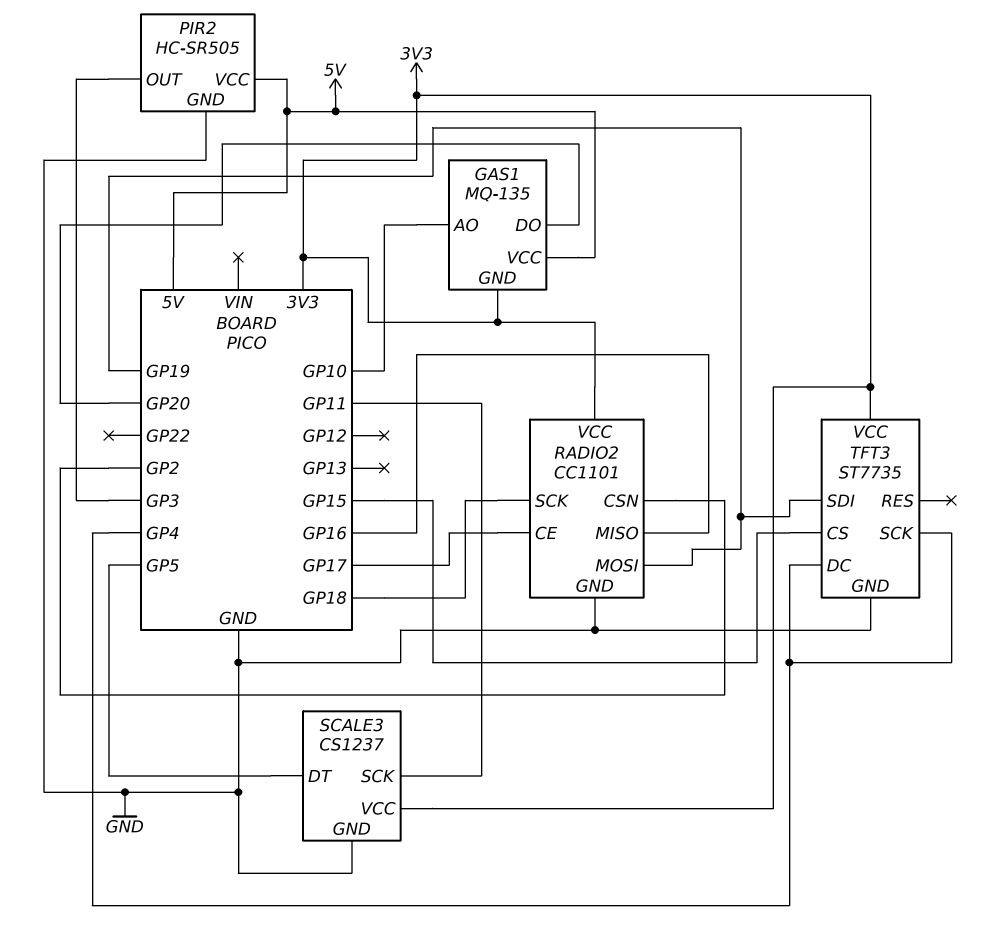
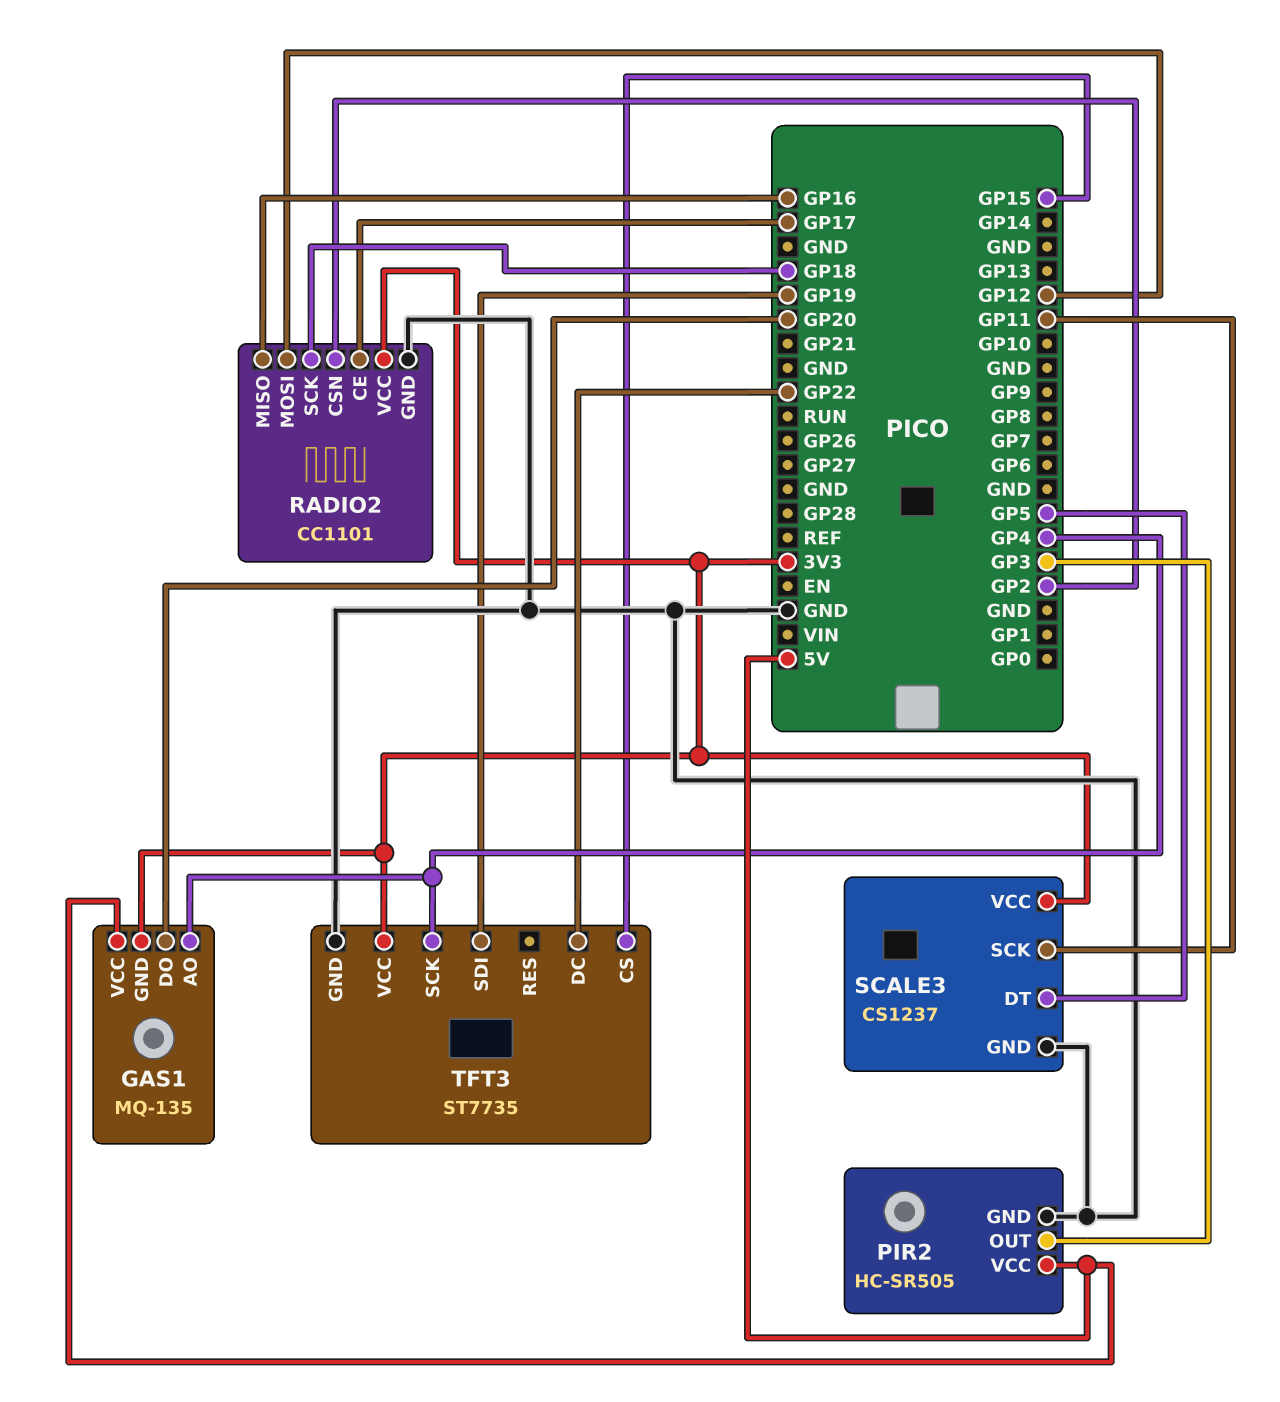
GAS1 pin AO: GP10 -> GP4
RADIO2 pin MOSI: GP19 -> GP12
TFT3 pin DC: GP4 -> GP22

